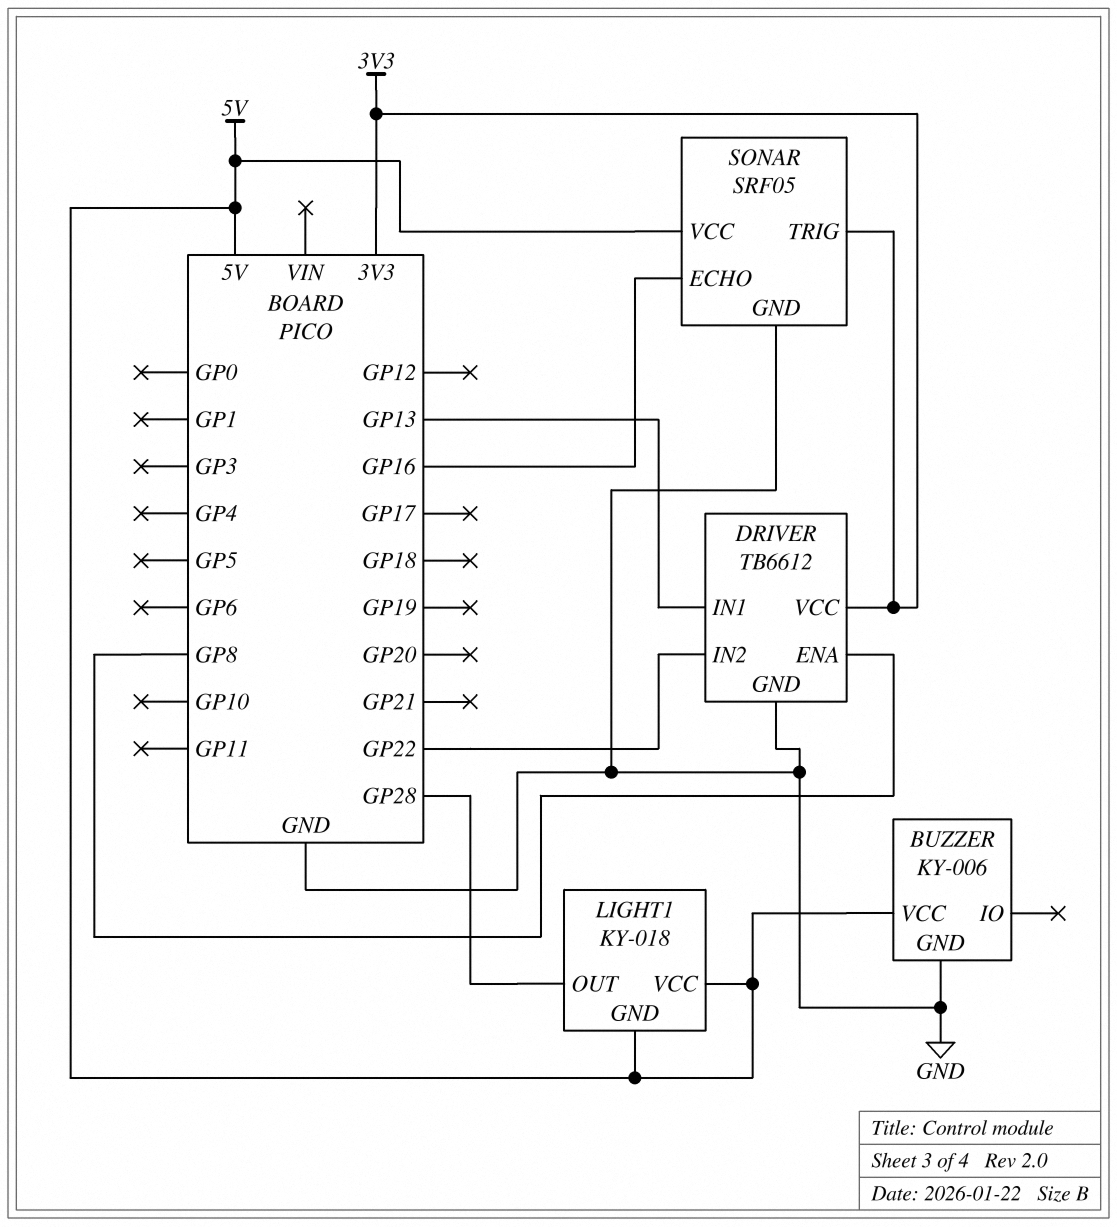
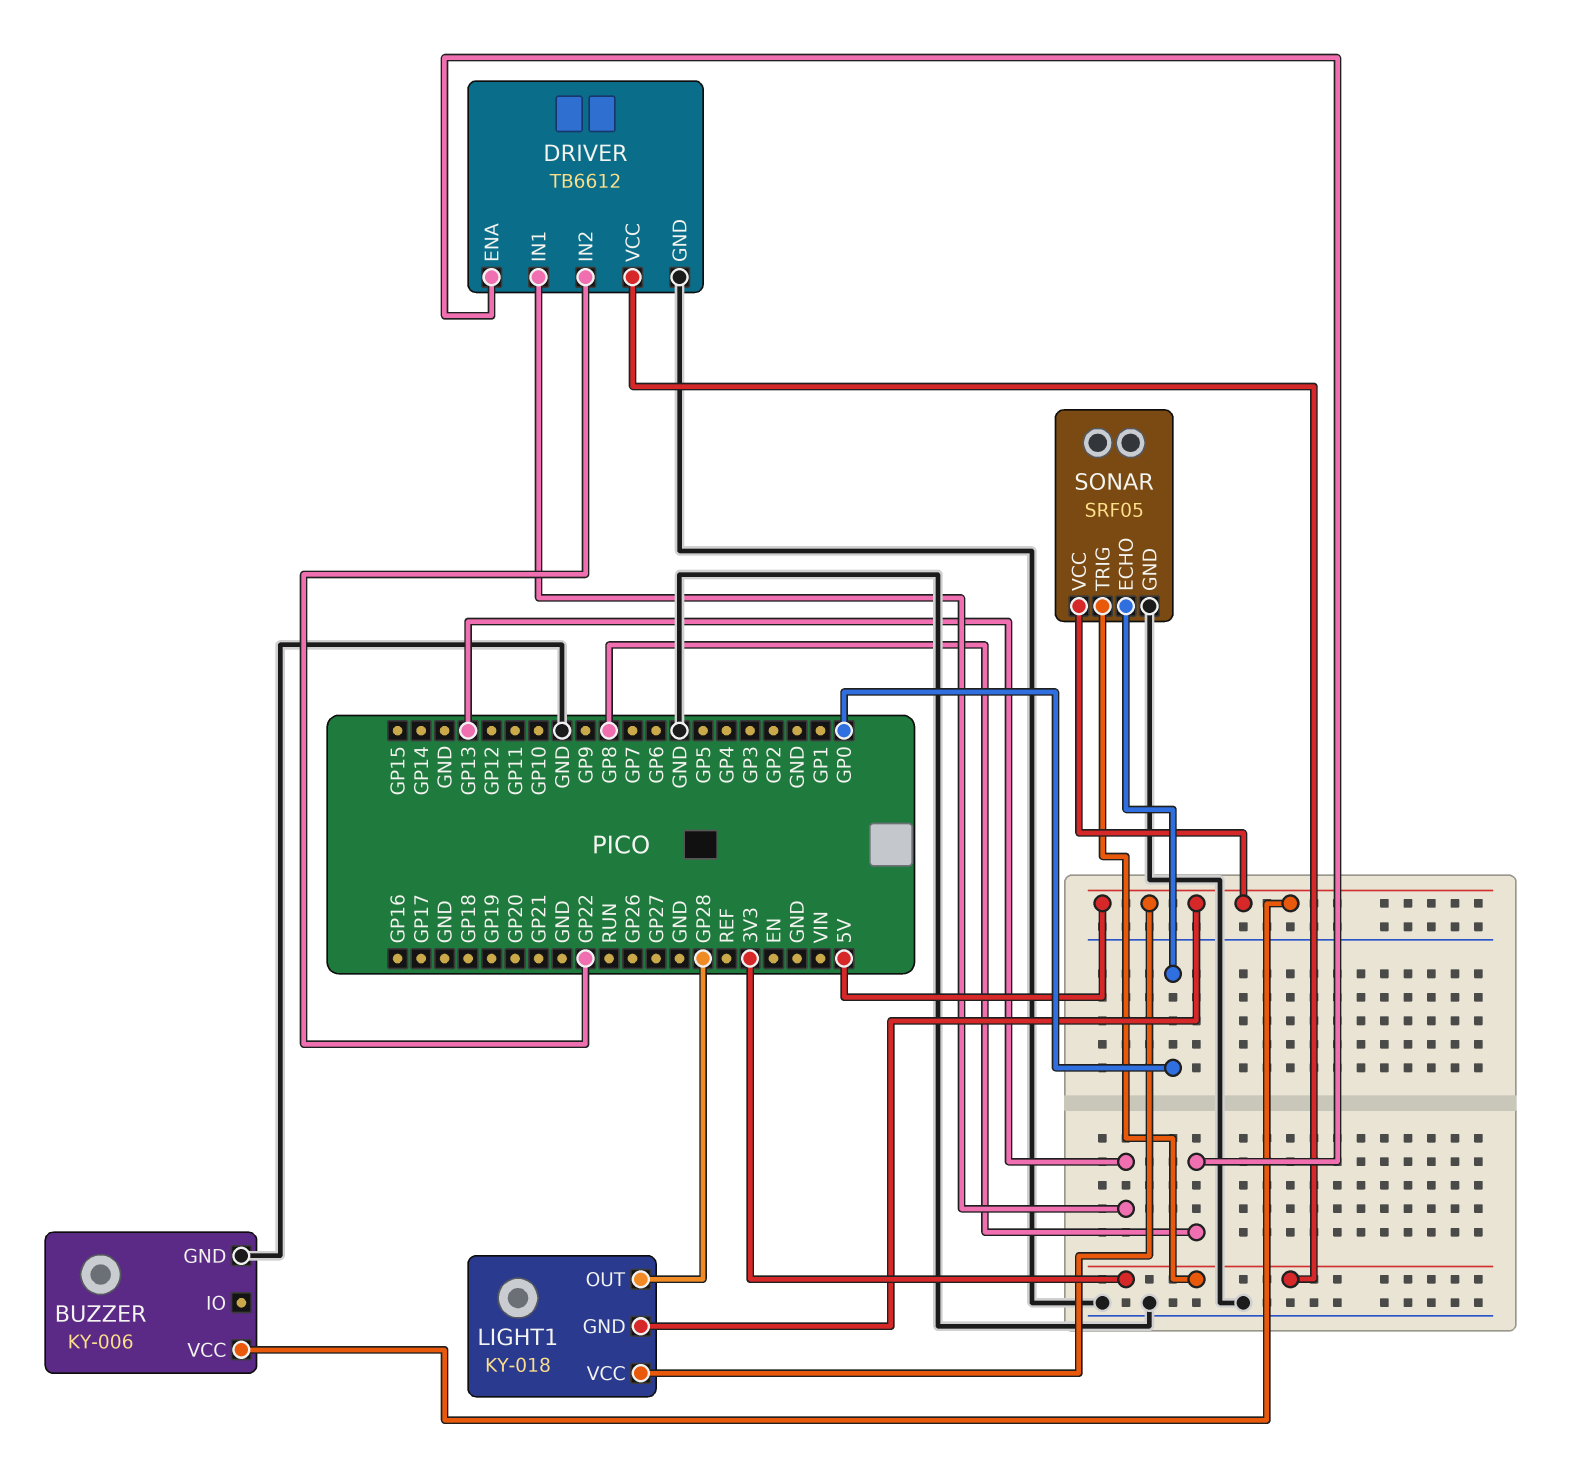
SONAR pin ECHO: GP16 -> GP0

